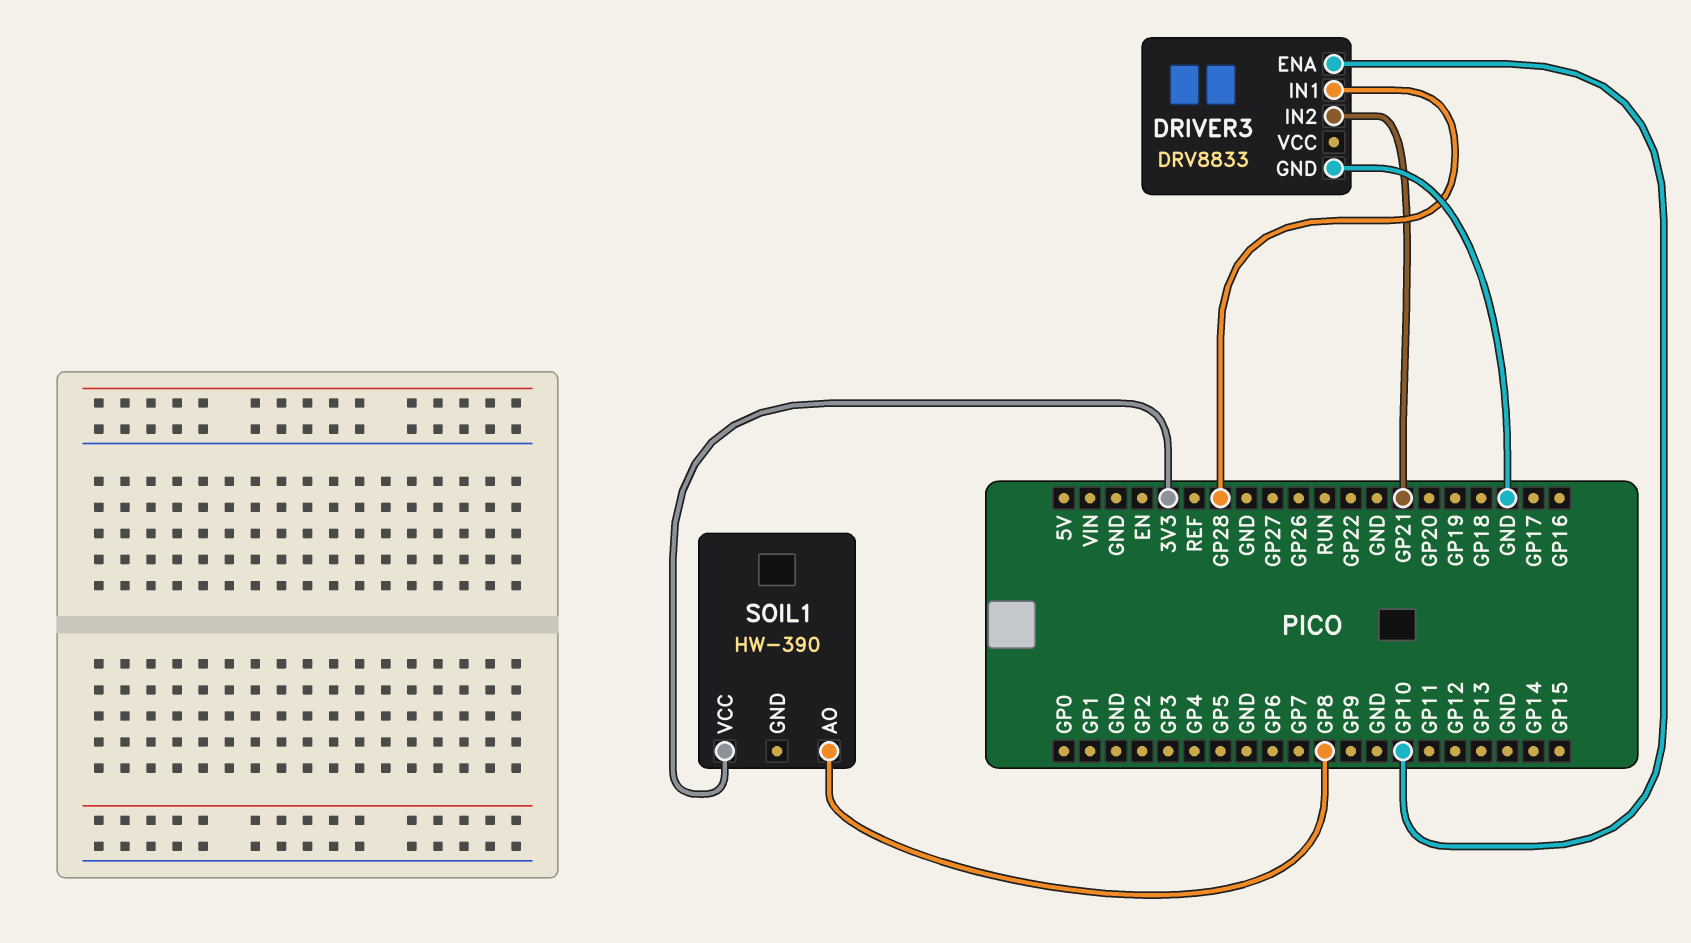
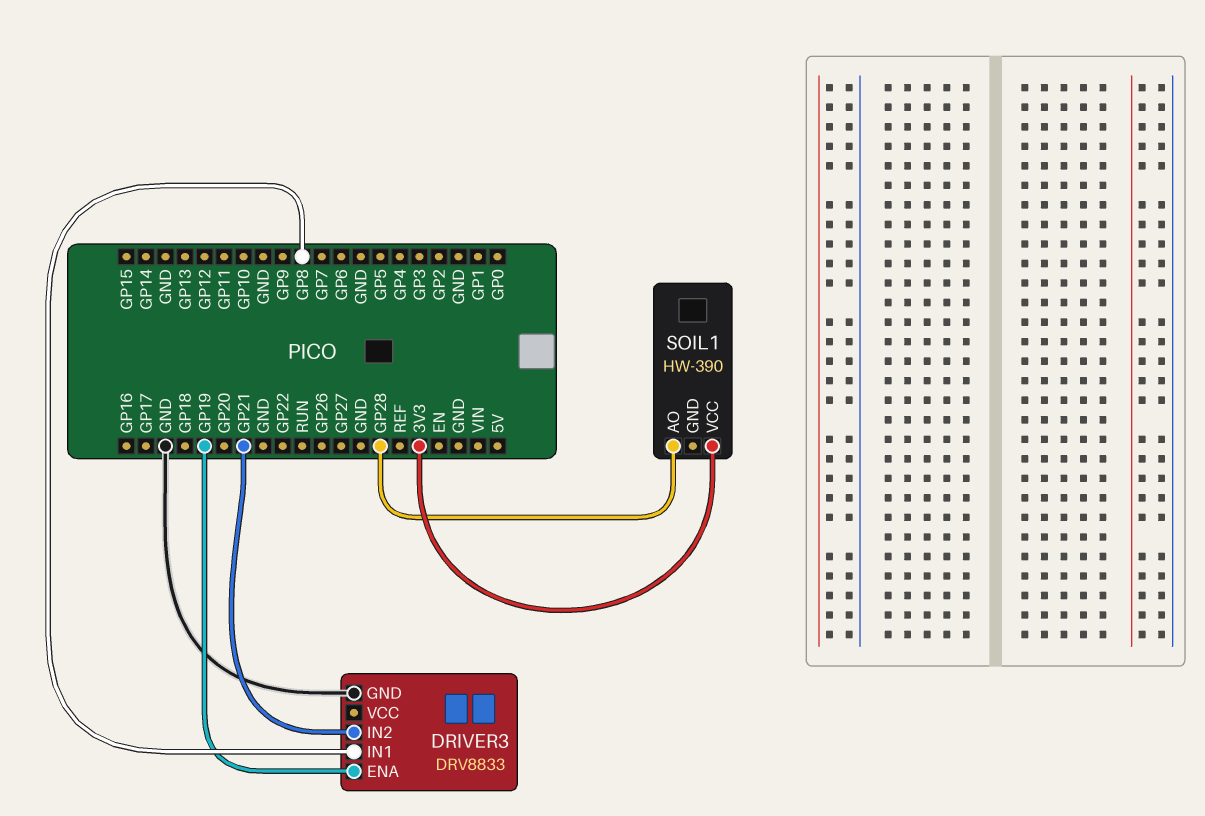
DRIVER3 pin ENA: GP10 -> GP19
DRIVER3 pin IN1: GP28 -> GP8
SOIL1 pin AO: GP8 -> GP28

